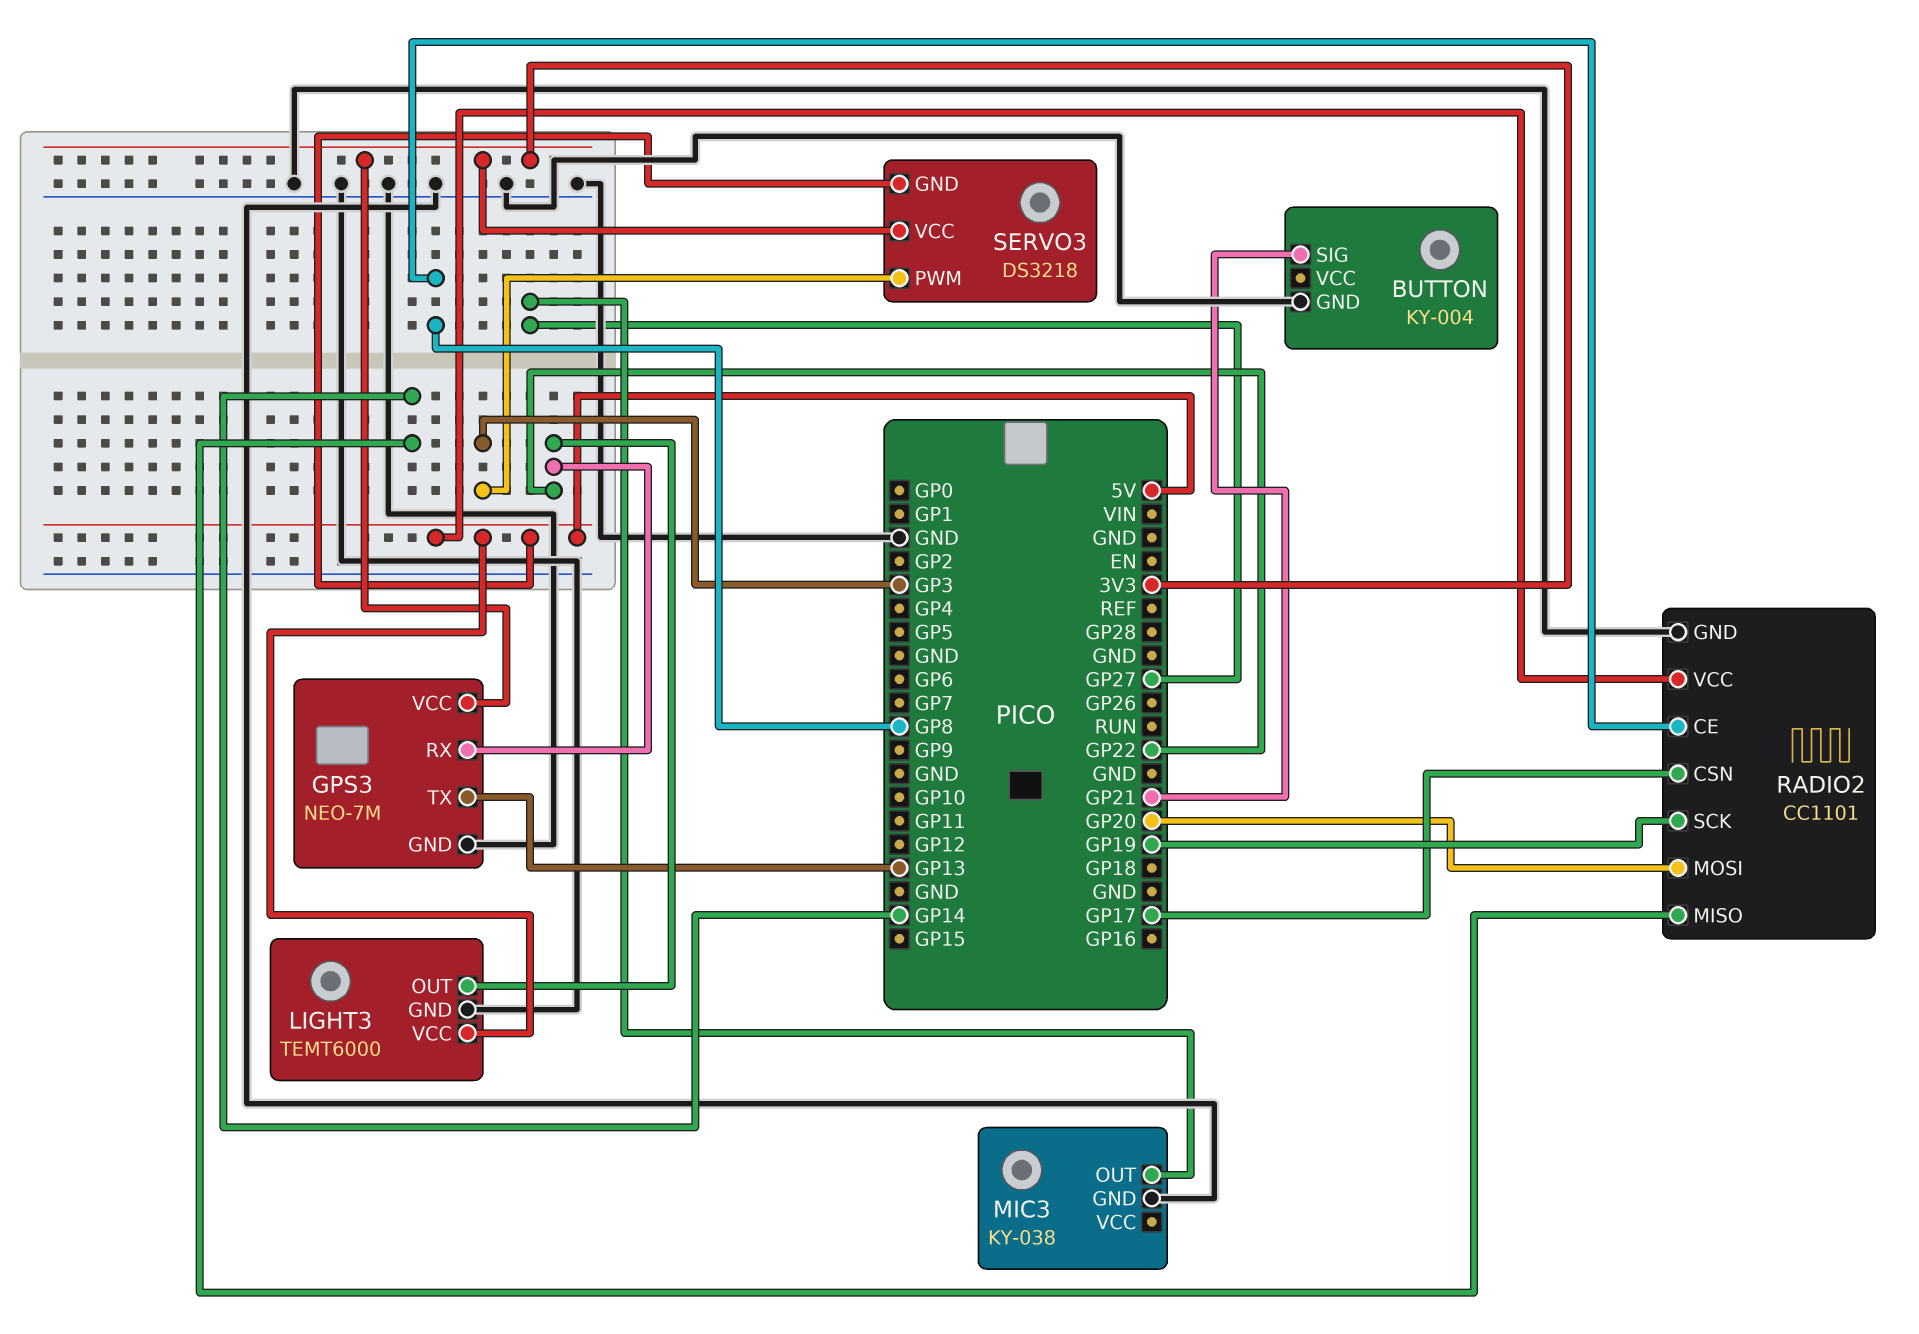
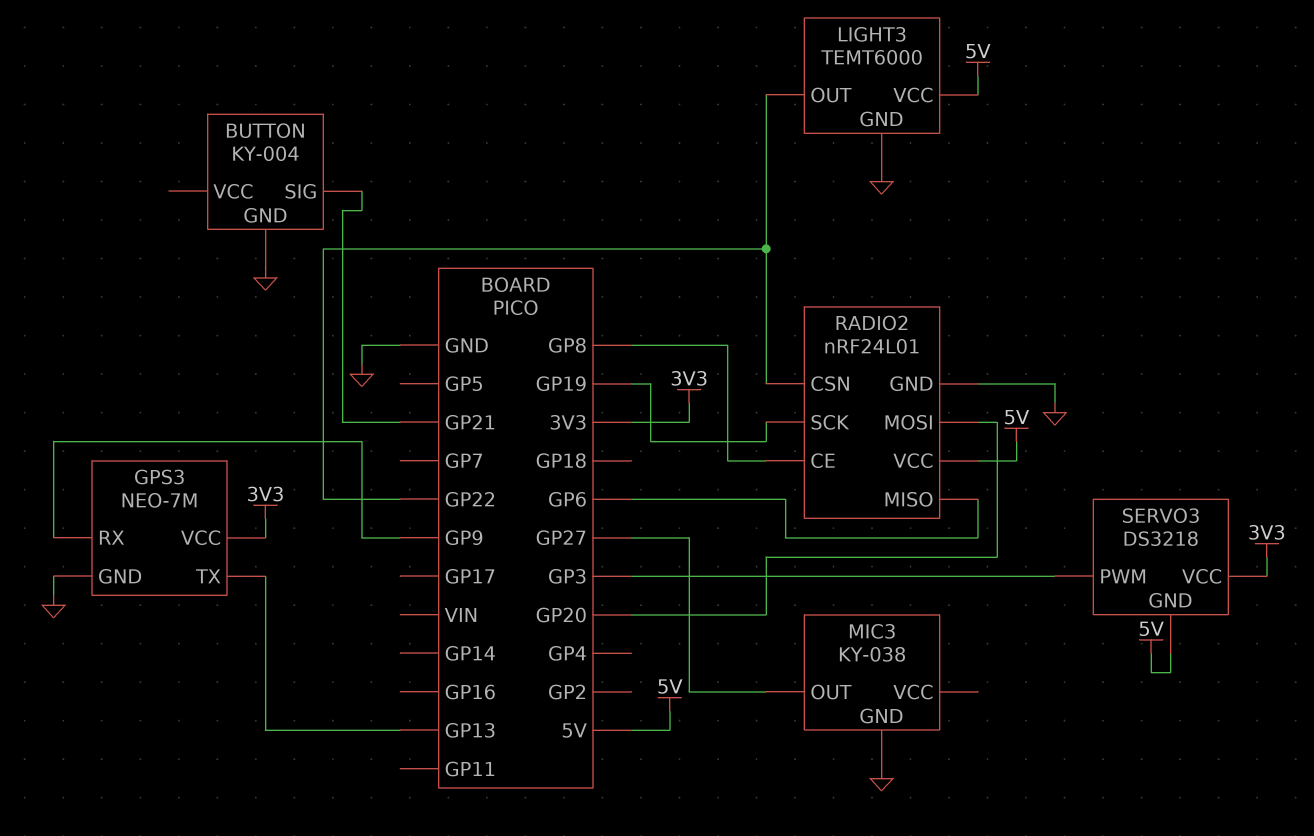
GPS3 pin RX: GP22 -> GP9
RADIO2: CC1101 -> nRF24L01
RADIO2 pin CSN: GP17 -> GP22
RADIO2 pin MISO: GP14 -> GP6

